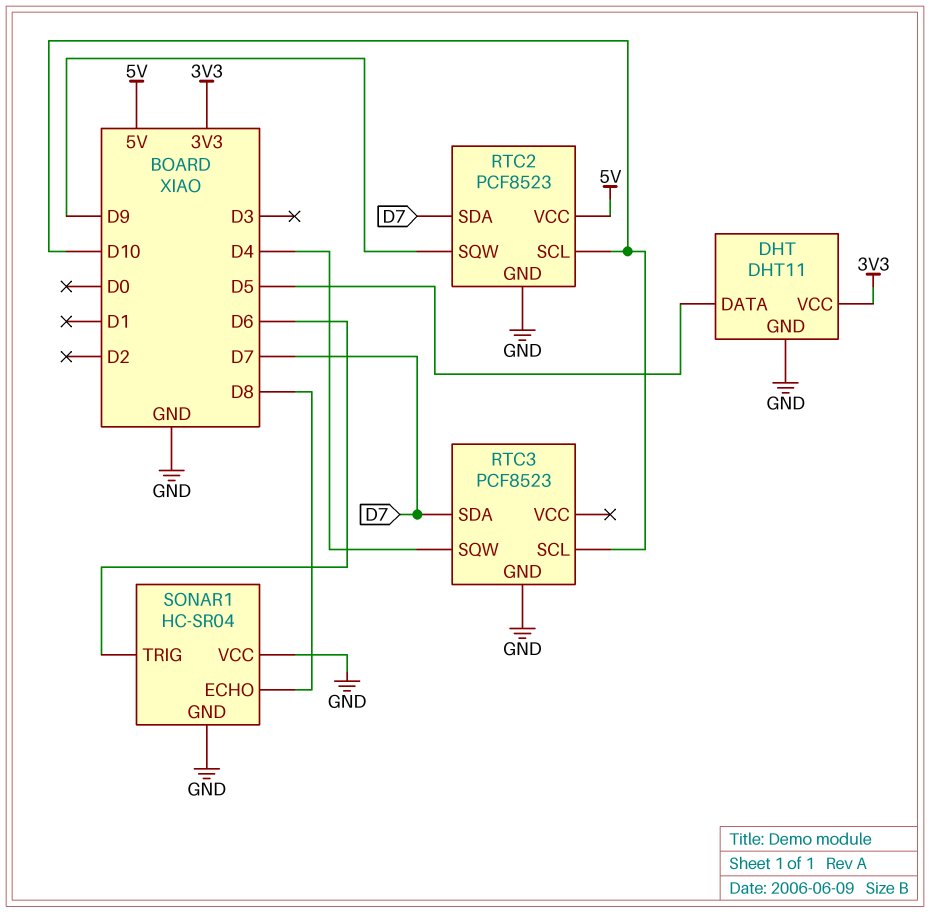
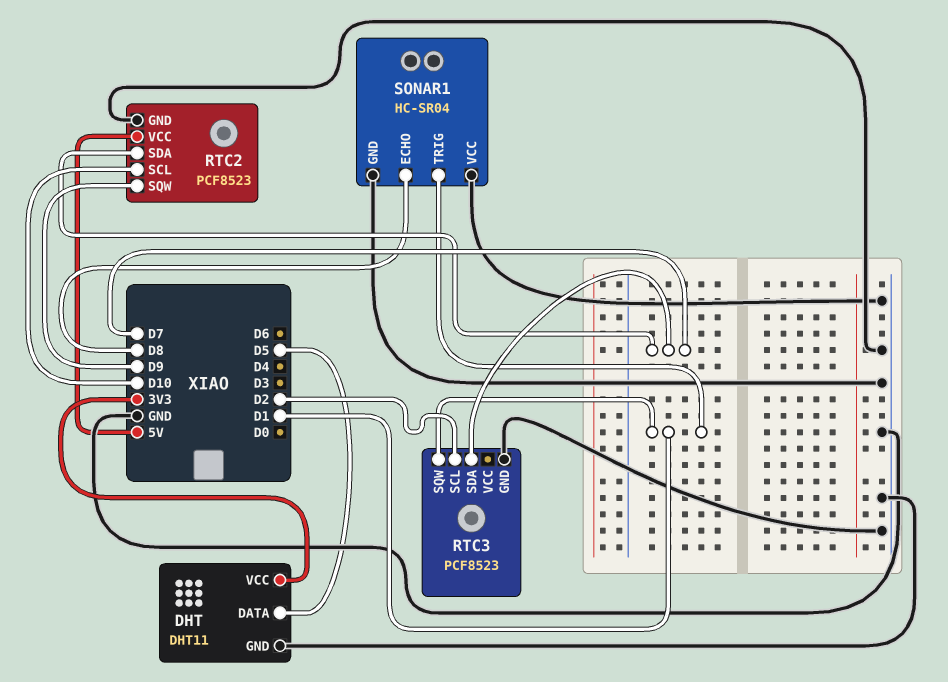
RTC3 pin SCL: D10 -> D2
RTC3 pin SQW: D4 -> D1
SONAR1 pin TRIG: D6 -> D1

